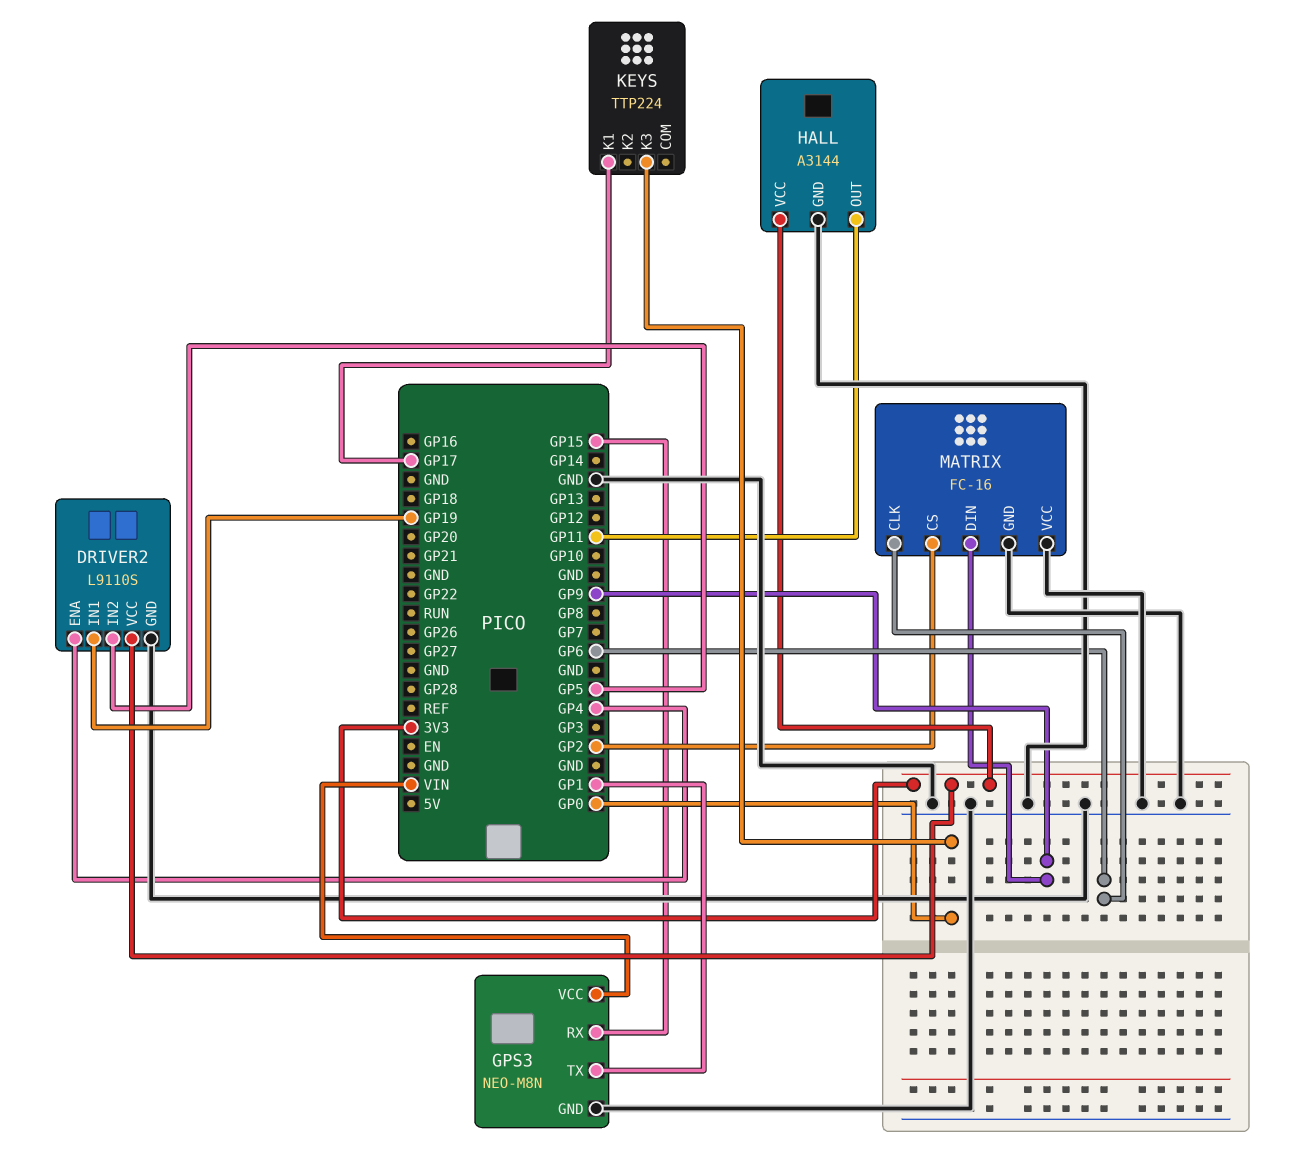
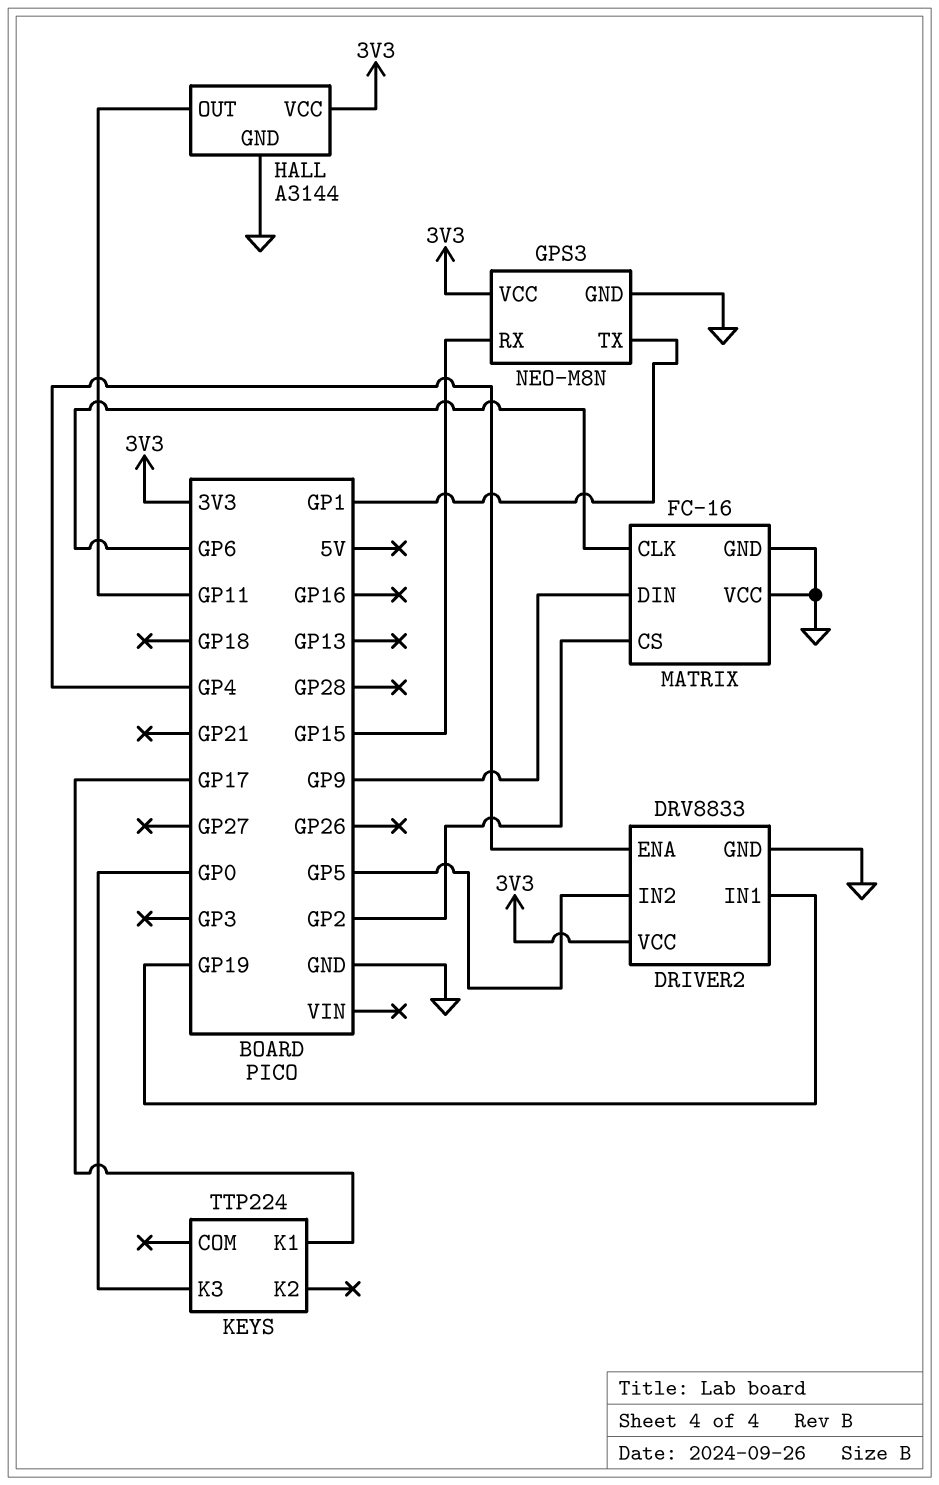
DRIVER2: L9110S -> DRV8833
GPS3 pin VCC: VIN -> 3V3

